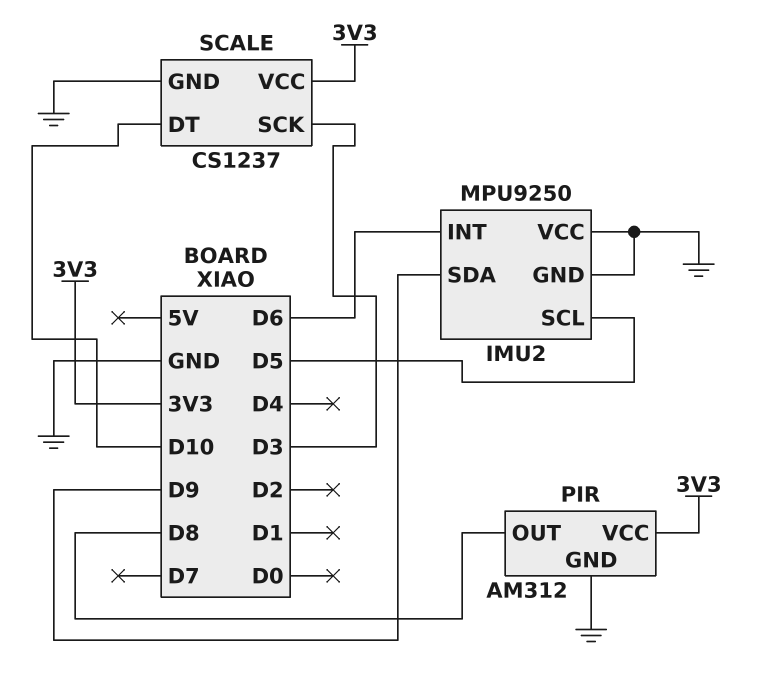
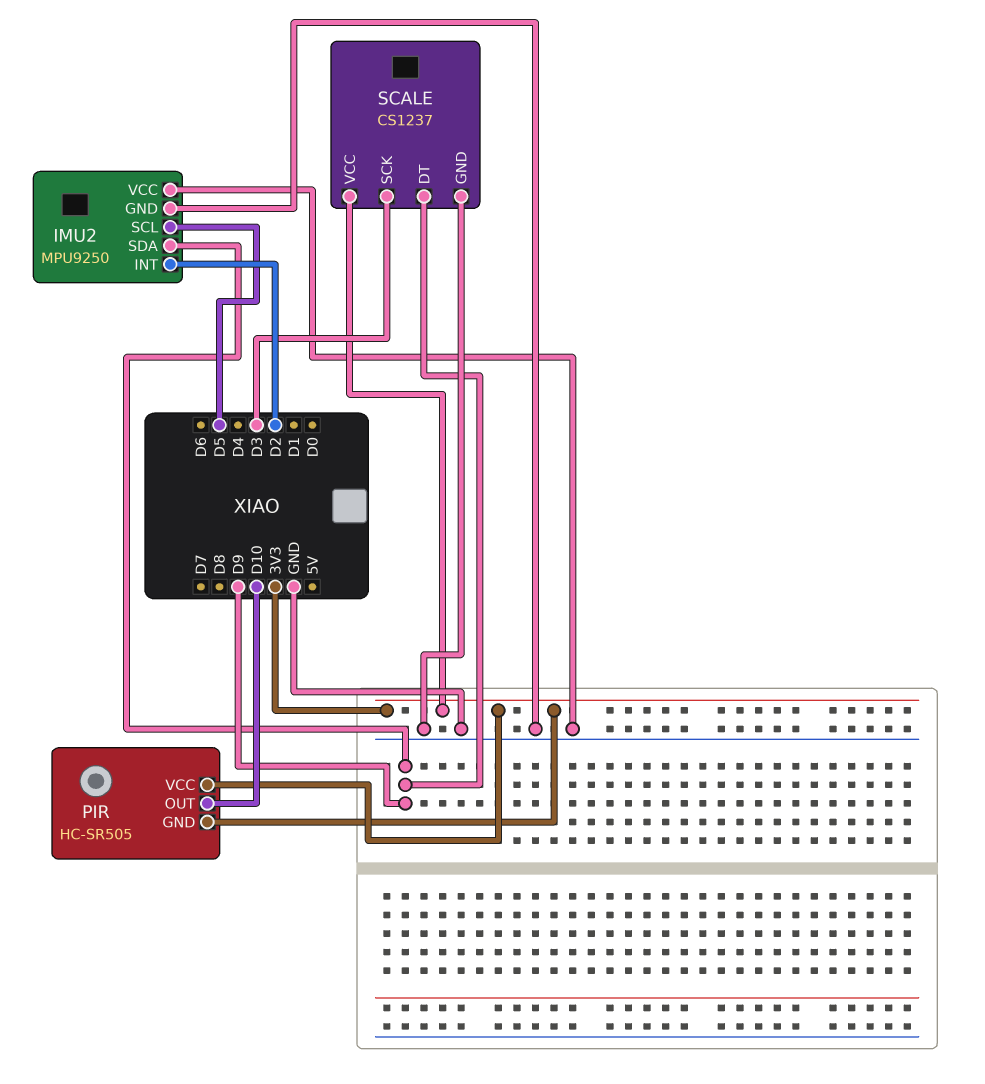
IMU2 pin INT: D6 -> D2
PIR: AM312 -> HC-SR505
PIR pin GND: GND -> 3V3
PIR pin OUT: D8 -> D10
SCALE pin DT: D10 -> D9

